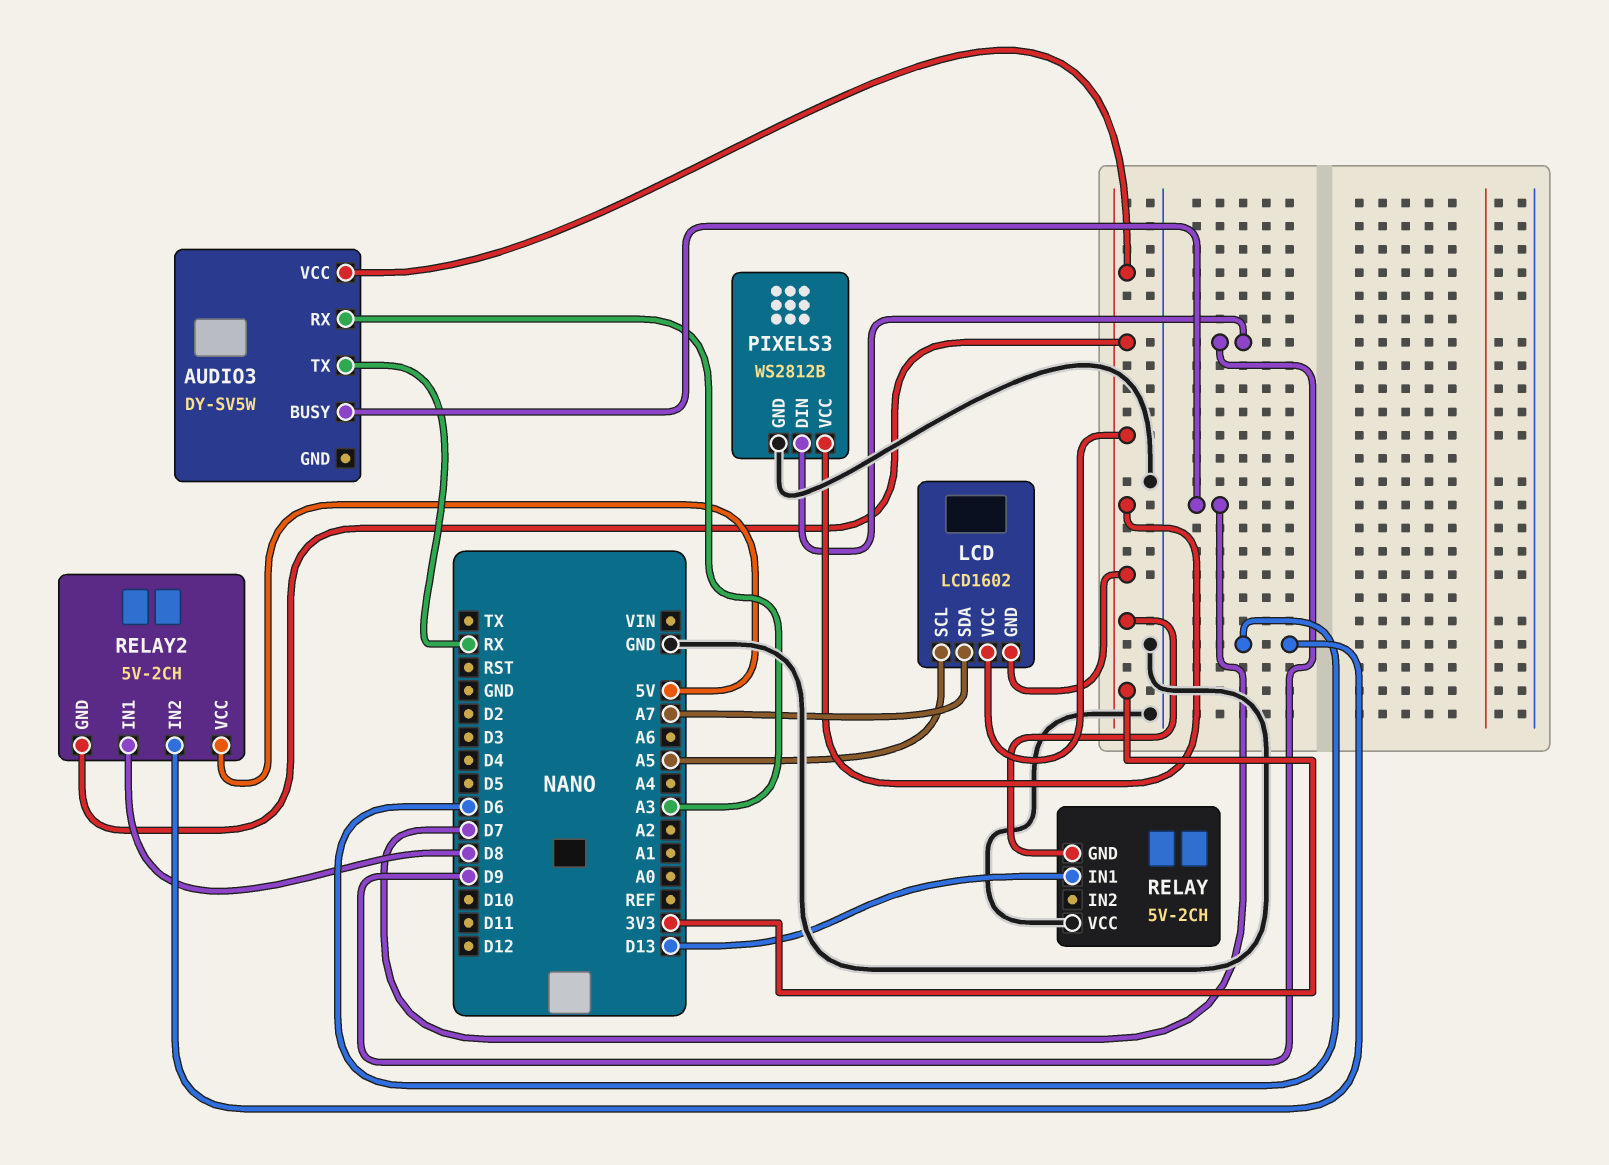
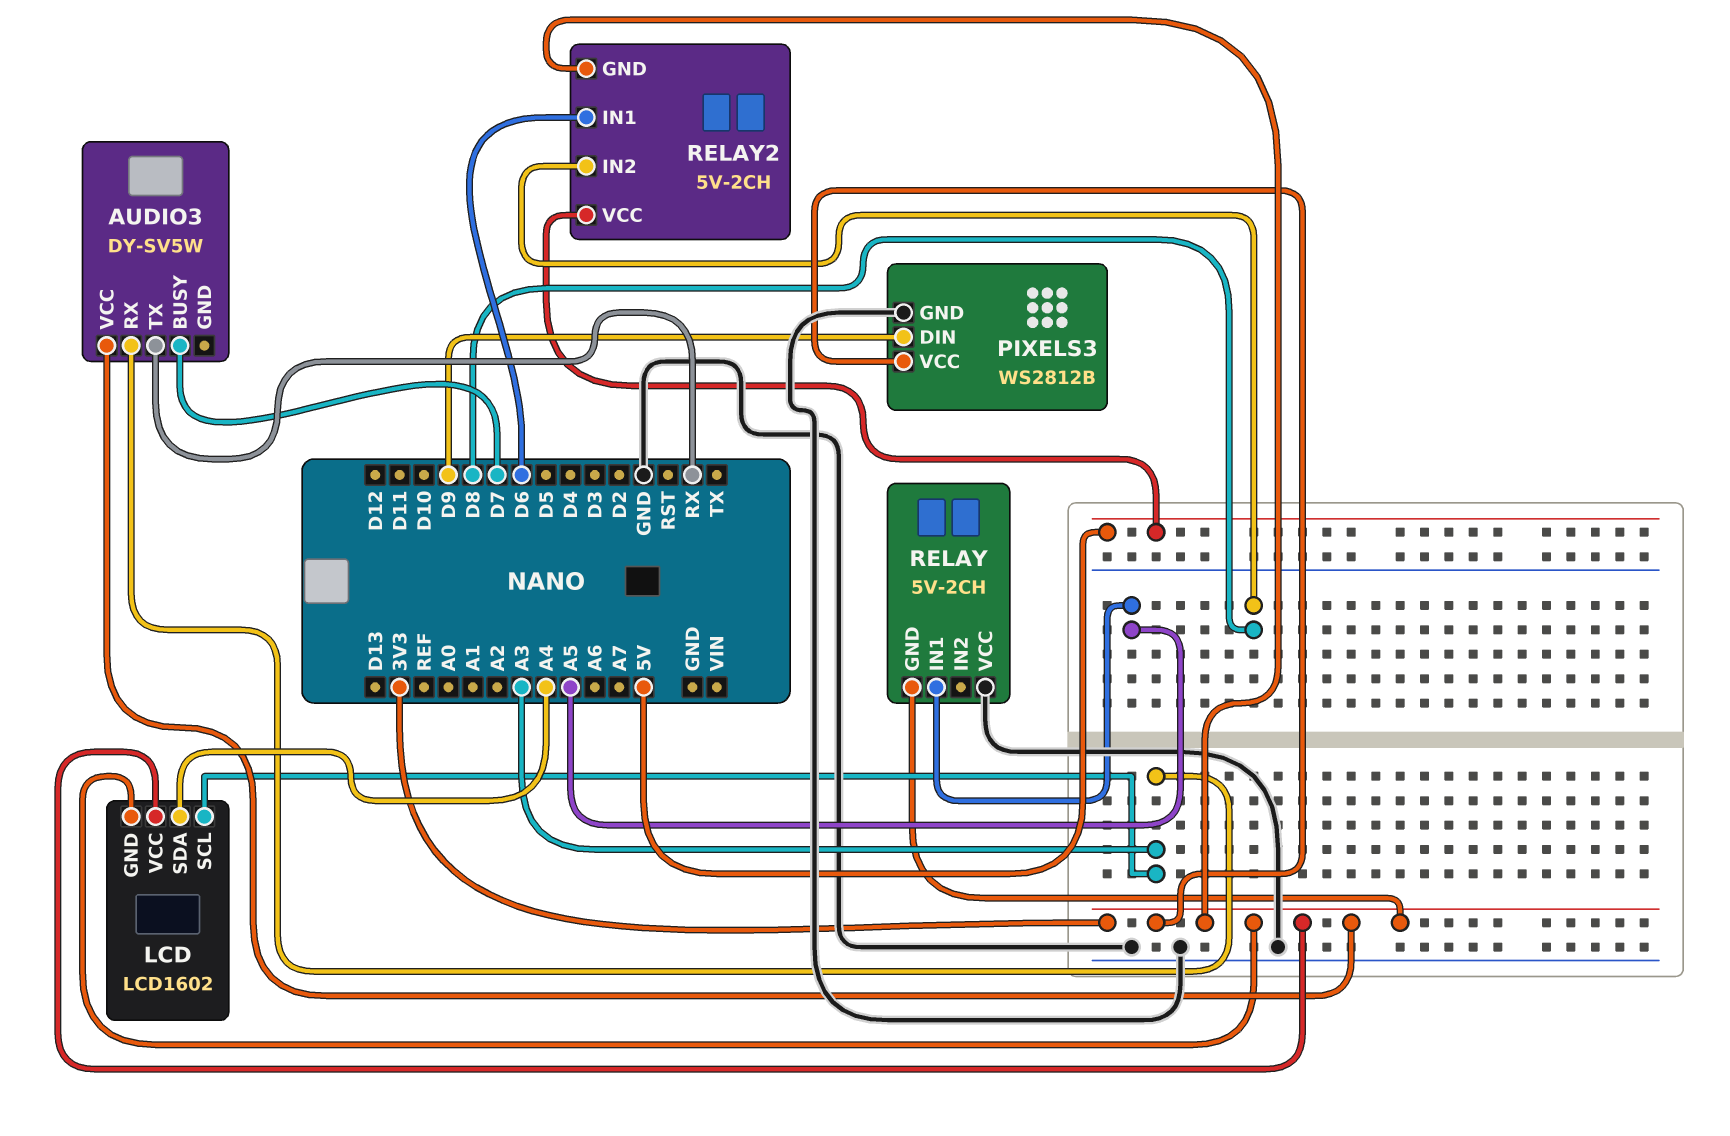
LCD pin SCL: A5 -> A3
LCD pin SDA: A7 -> A4
RELAY pin IN1: D13 -> A5
RELAY2 pin IN1: D8 -> D6
RELAY2 pin IN2: D6 -> D8

